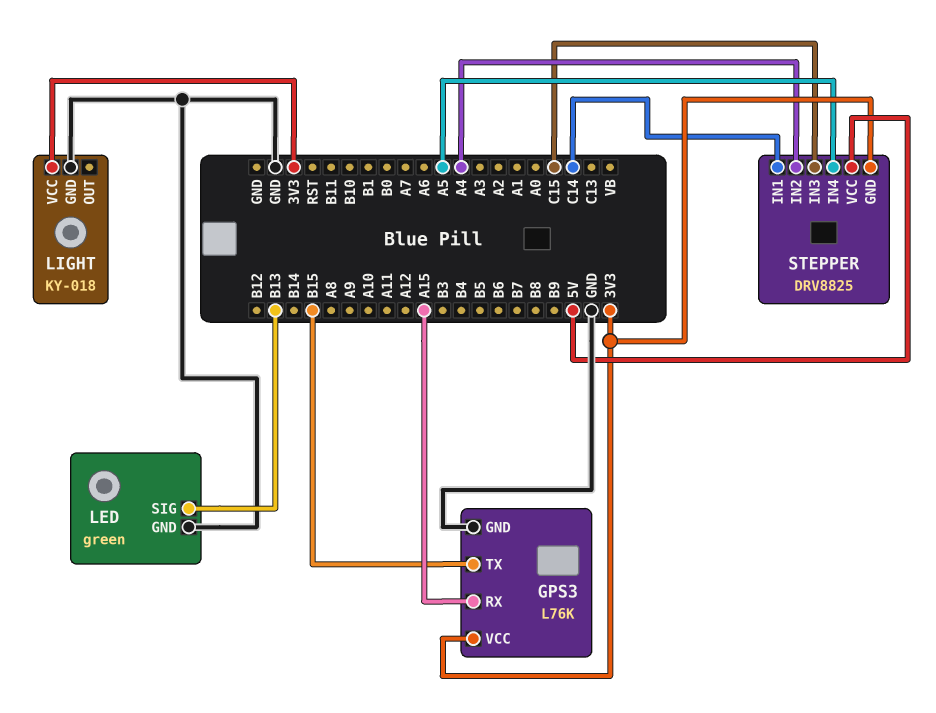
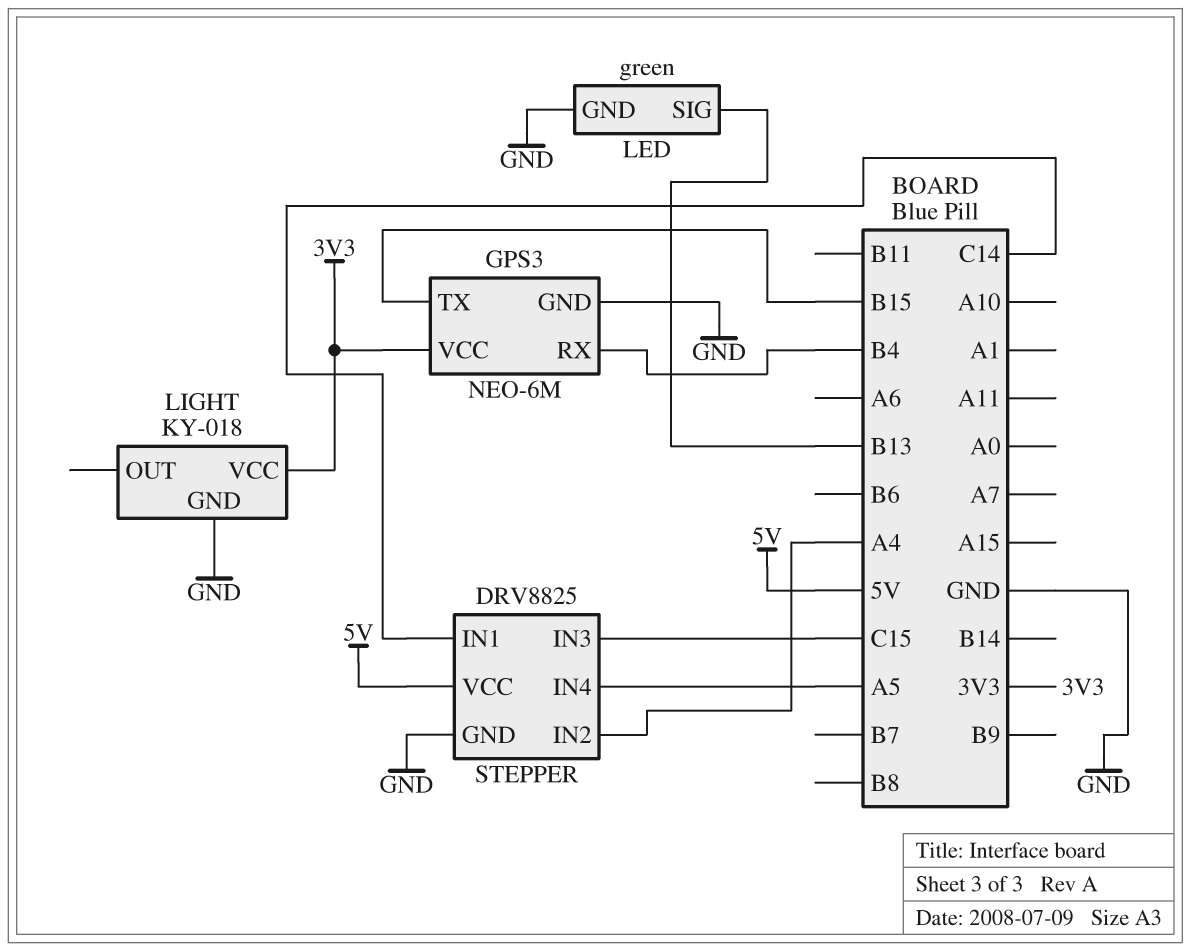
GPS3: L76K -> NEO-6M
GPS3 pin RX: A15 -> B4
STEPPER pin GND: 3V3 -> GND

